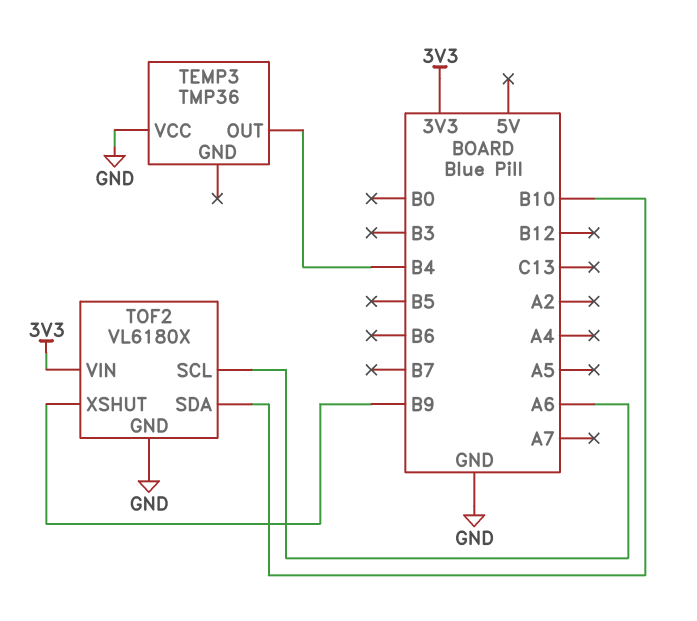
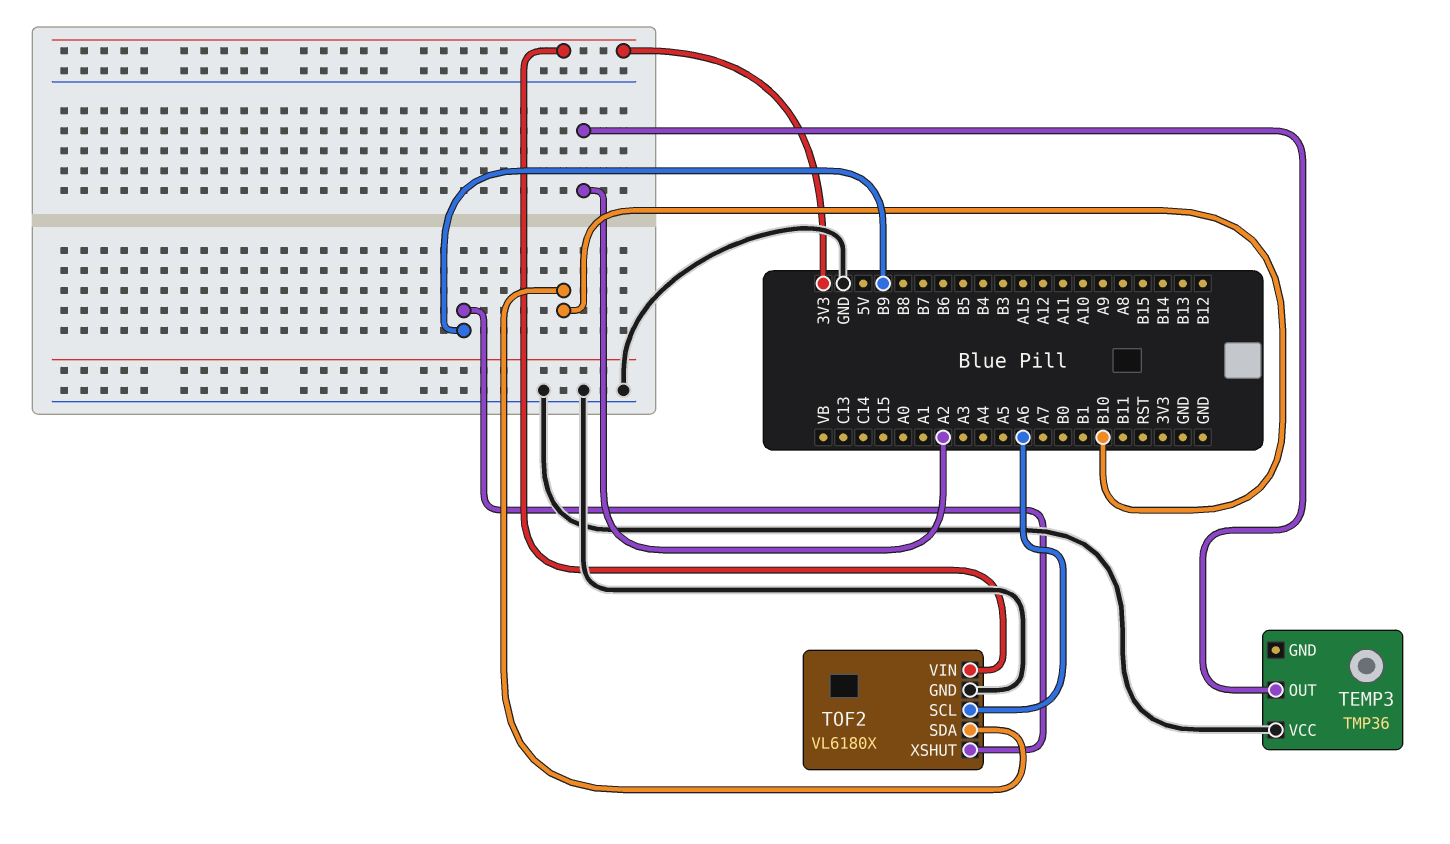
TEMP3 pin OUT: B4 -> A2

